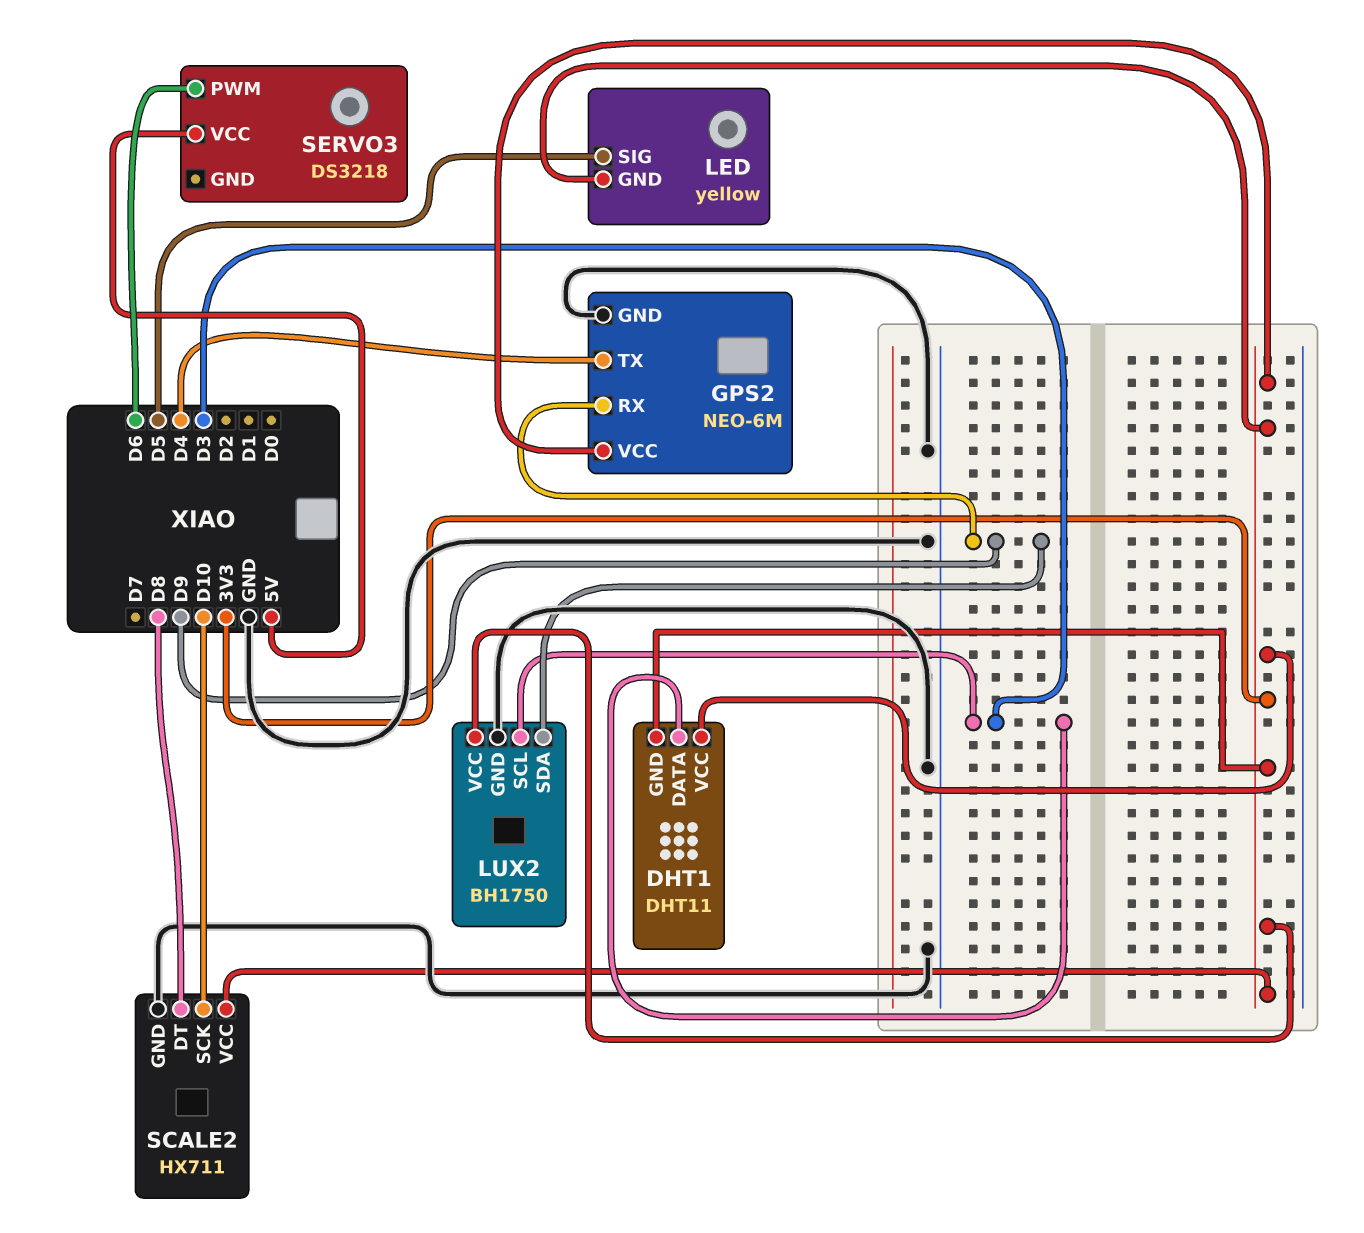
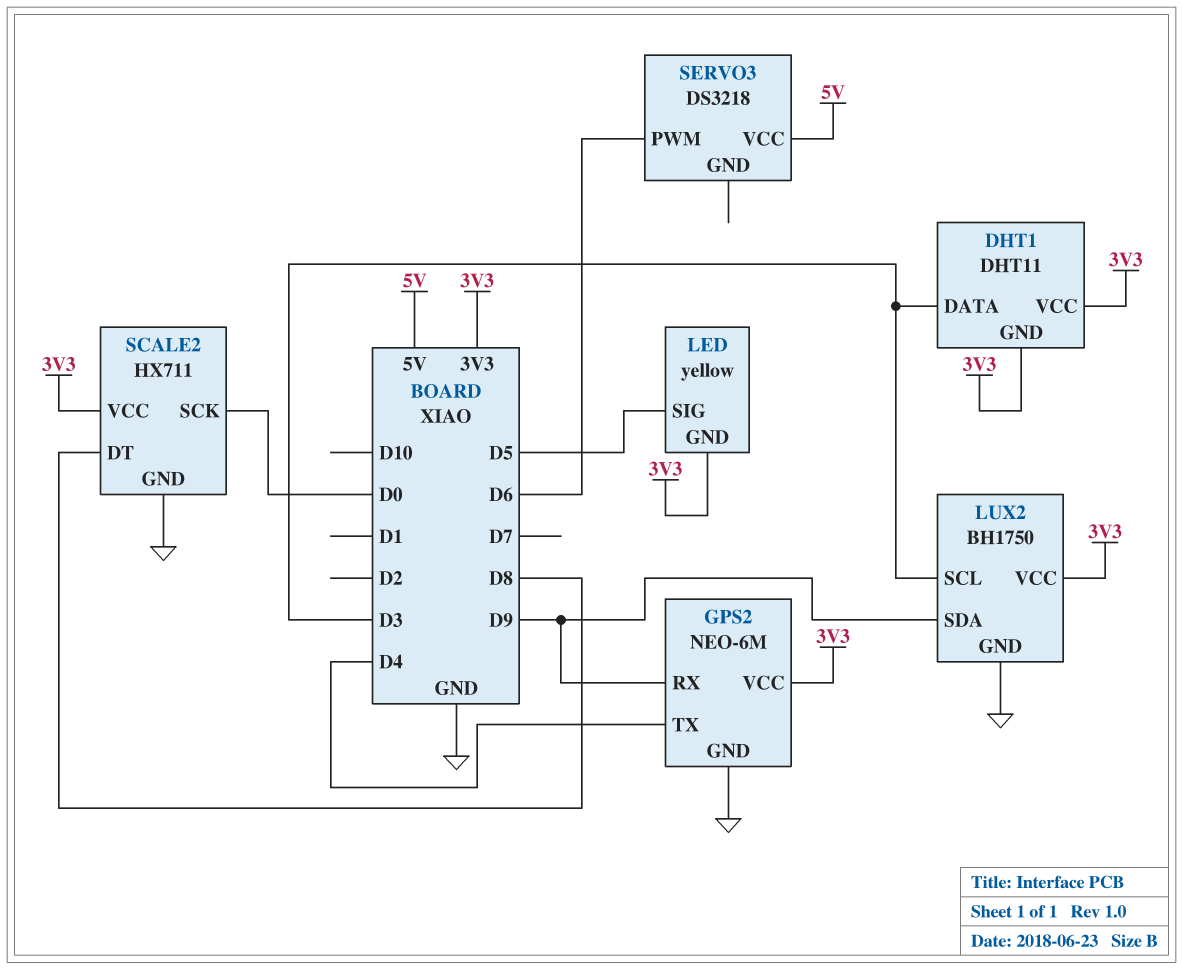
SCALE2 pin SCK: D10 -> D0

